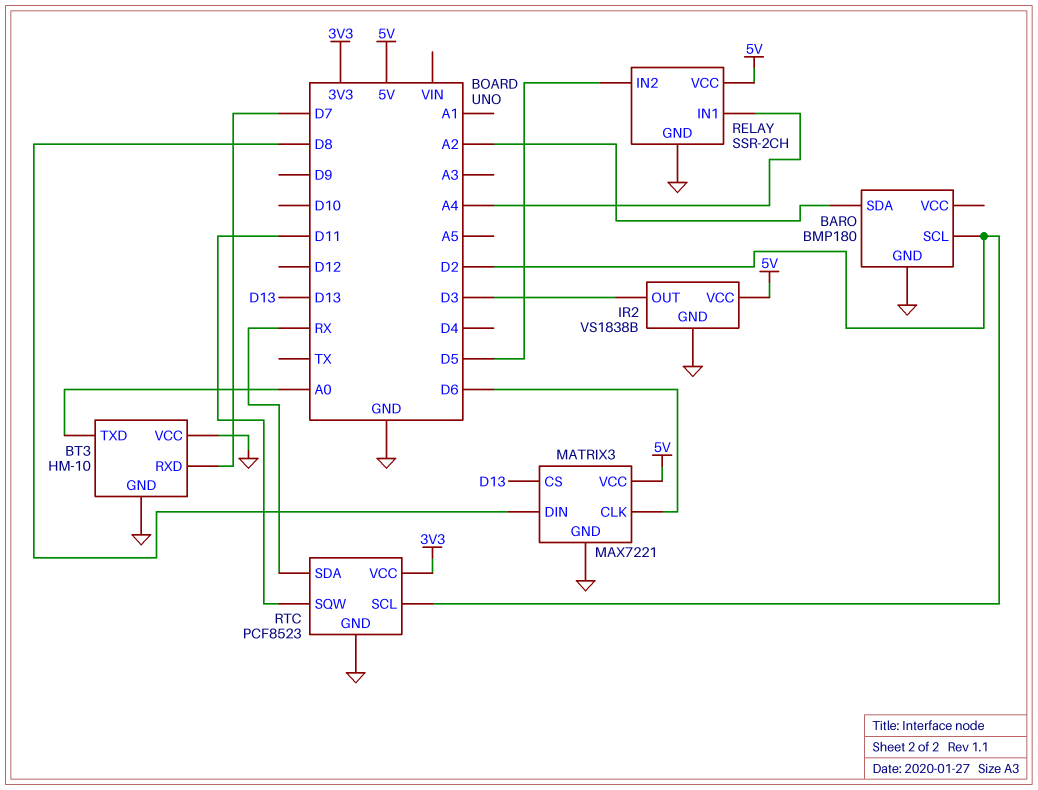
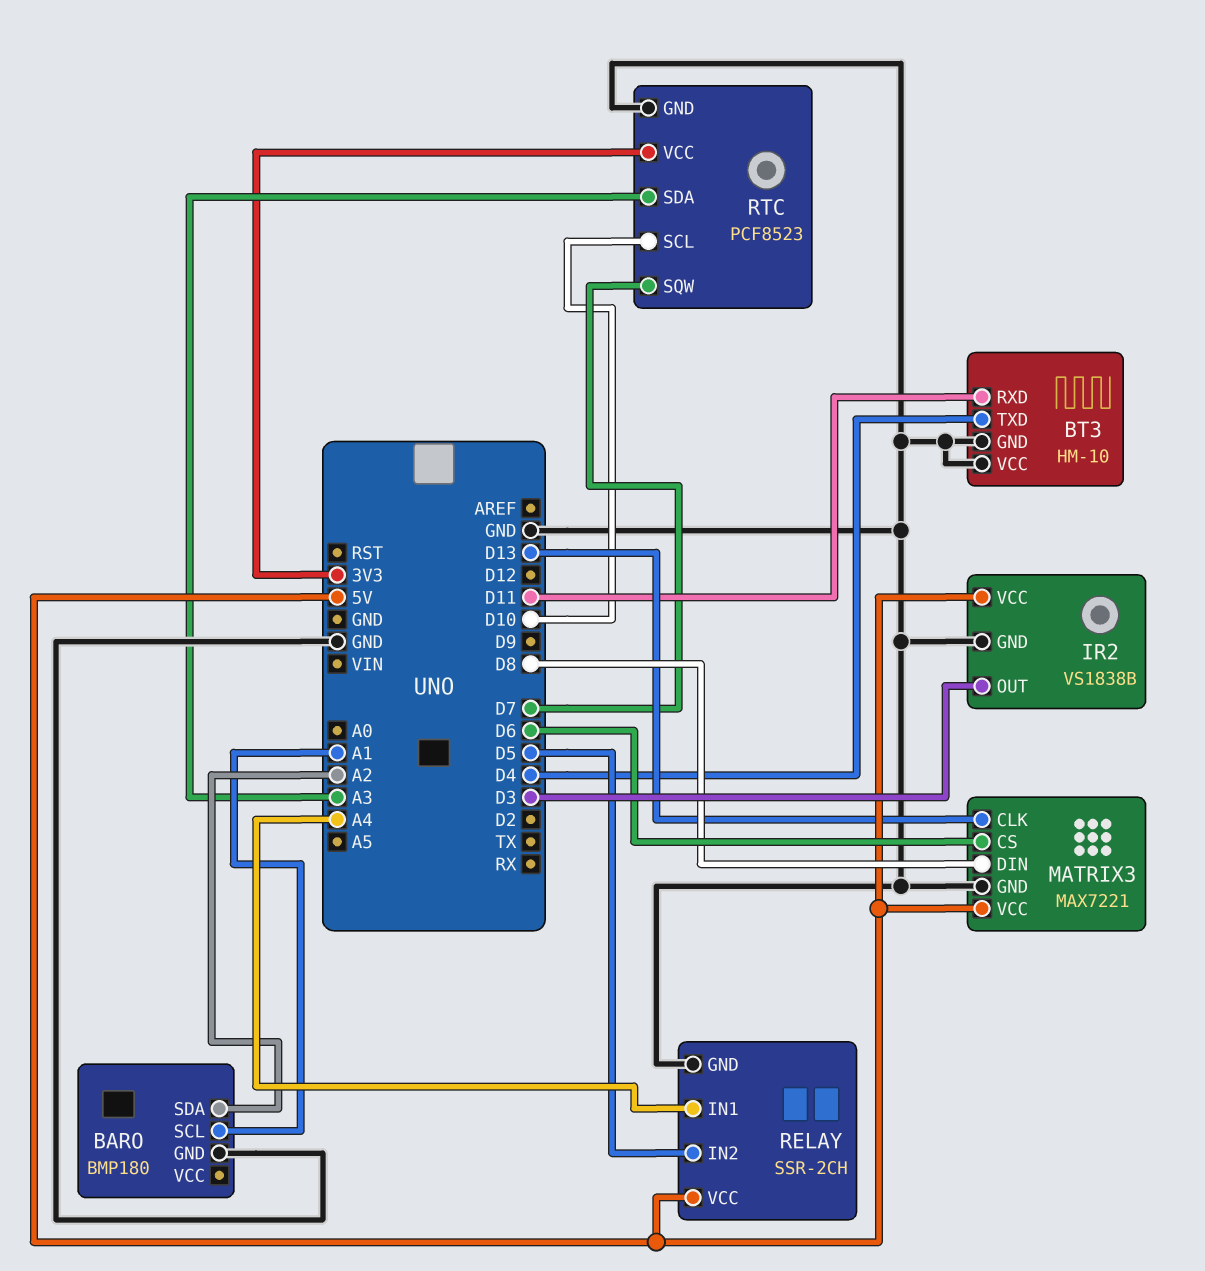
BARO pin SCL: D2 -> A1
BT3 pin RXD: D7 -> D11
BT3 pin TXD: A0 -> D4
MATRIX3 pin CLK: D6 -> D13
MATRIX3 pin CS: D13 -> D6
RTC pin SCL: D2 -> D10
RTC pin SDA: RX -> A3
RTC pin SQW: D11 -> D7

